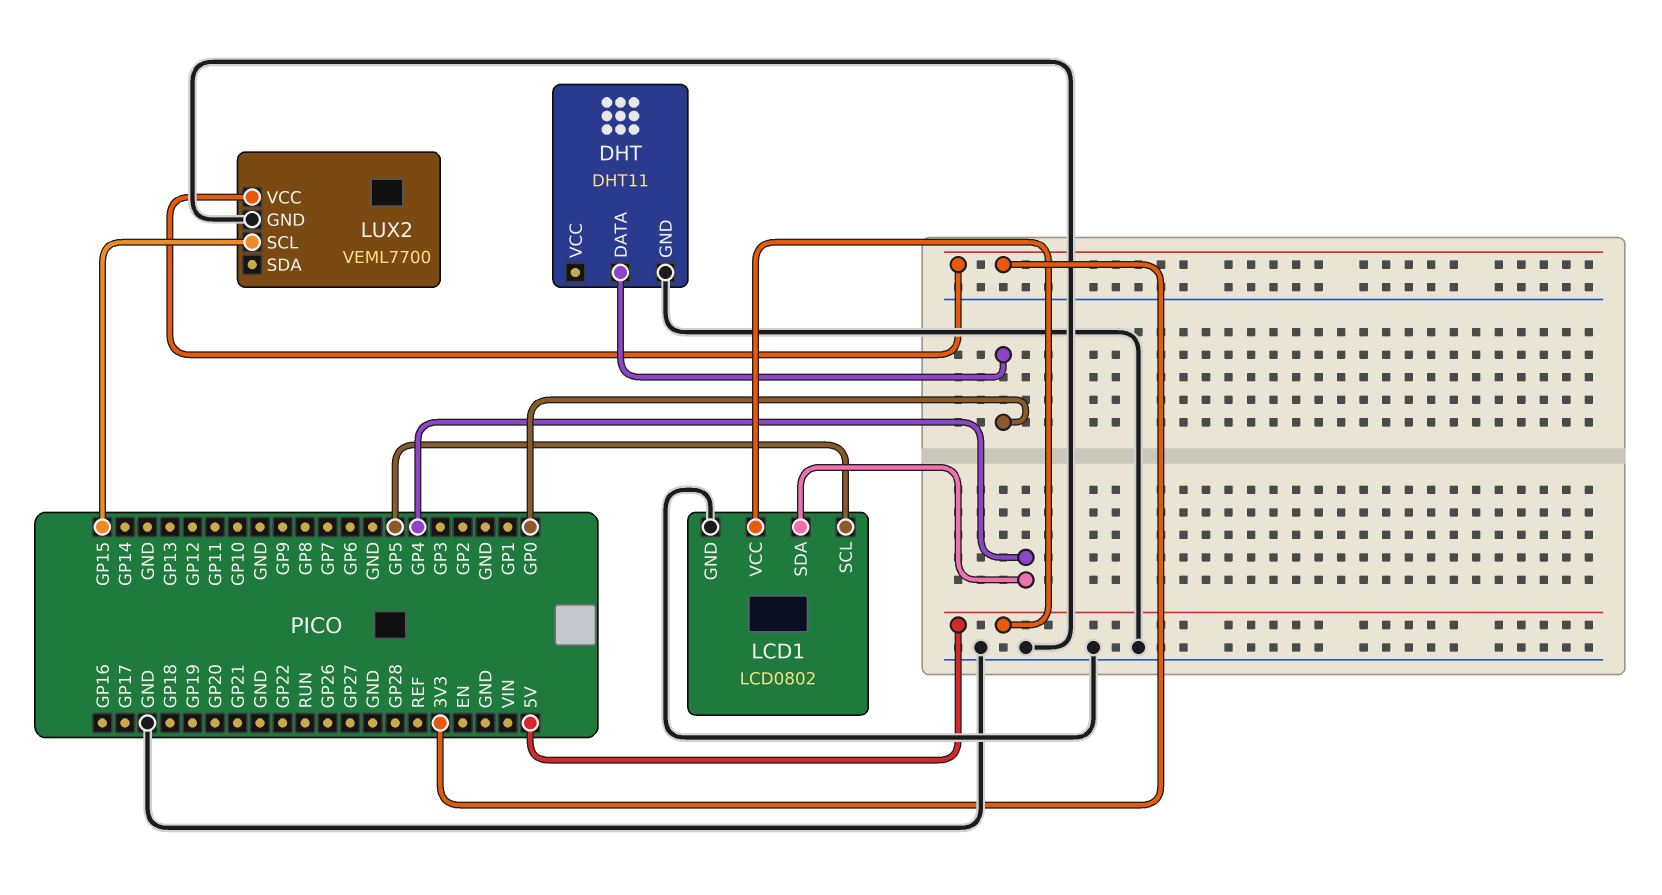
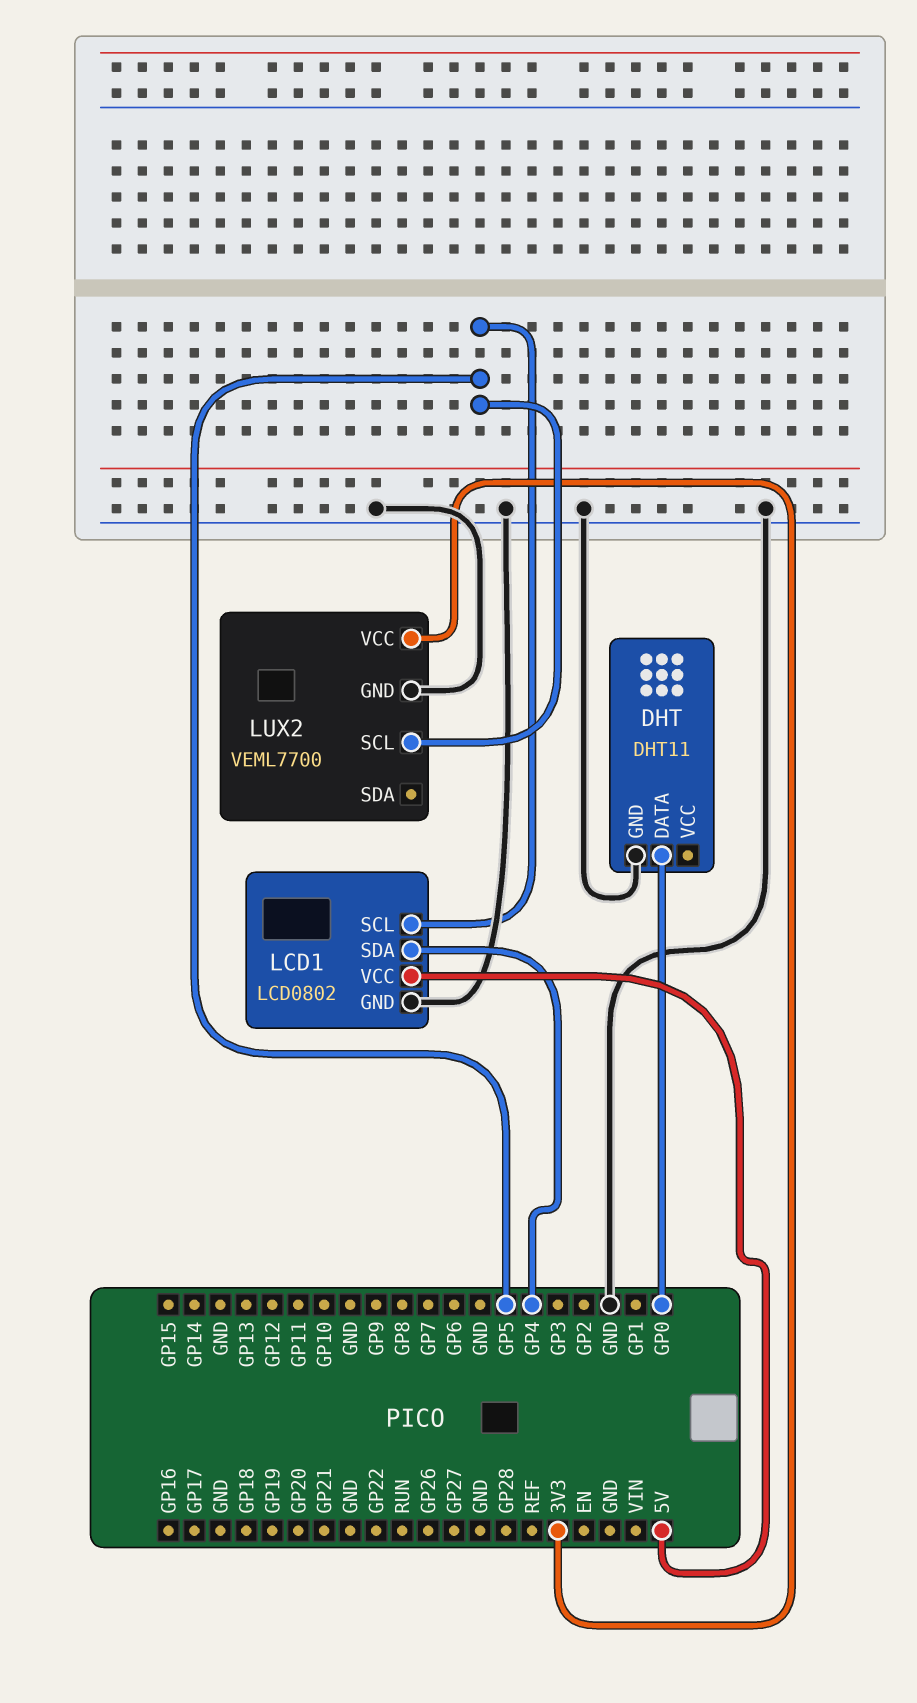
LUX2 pin SCL: GP15 -> GP5

